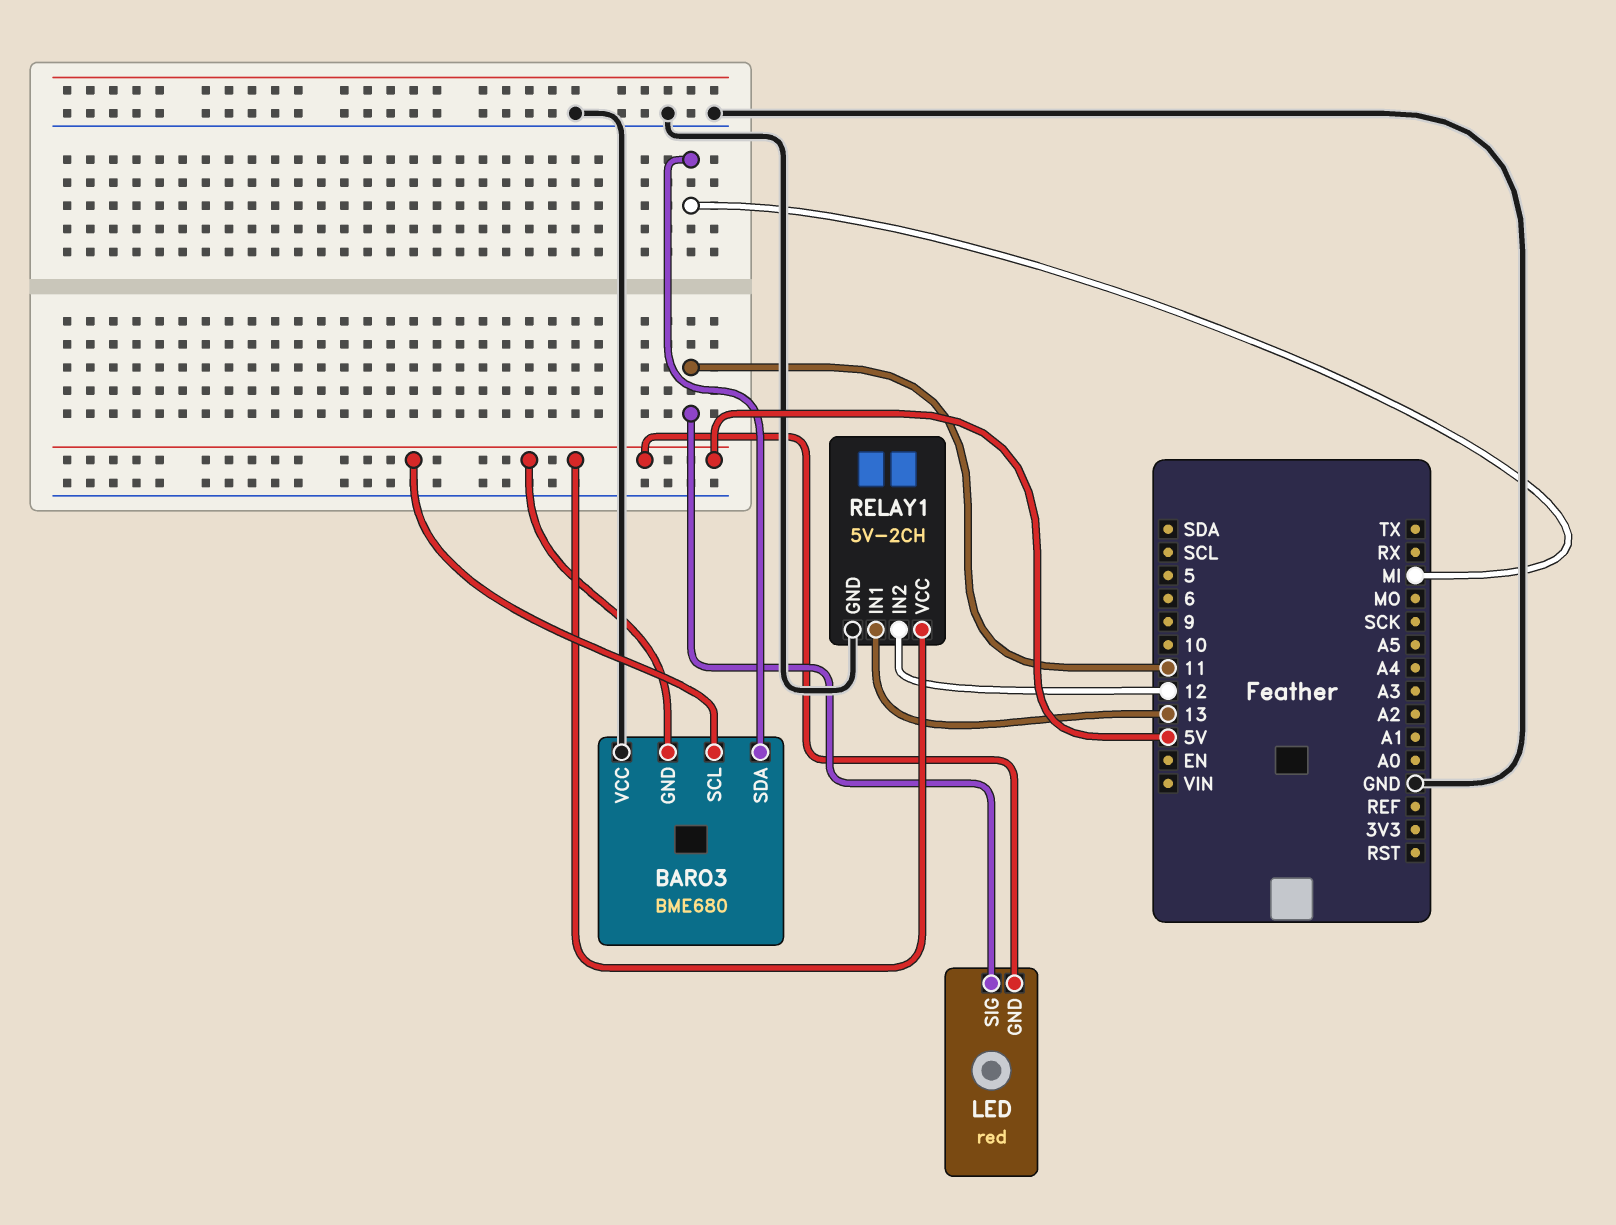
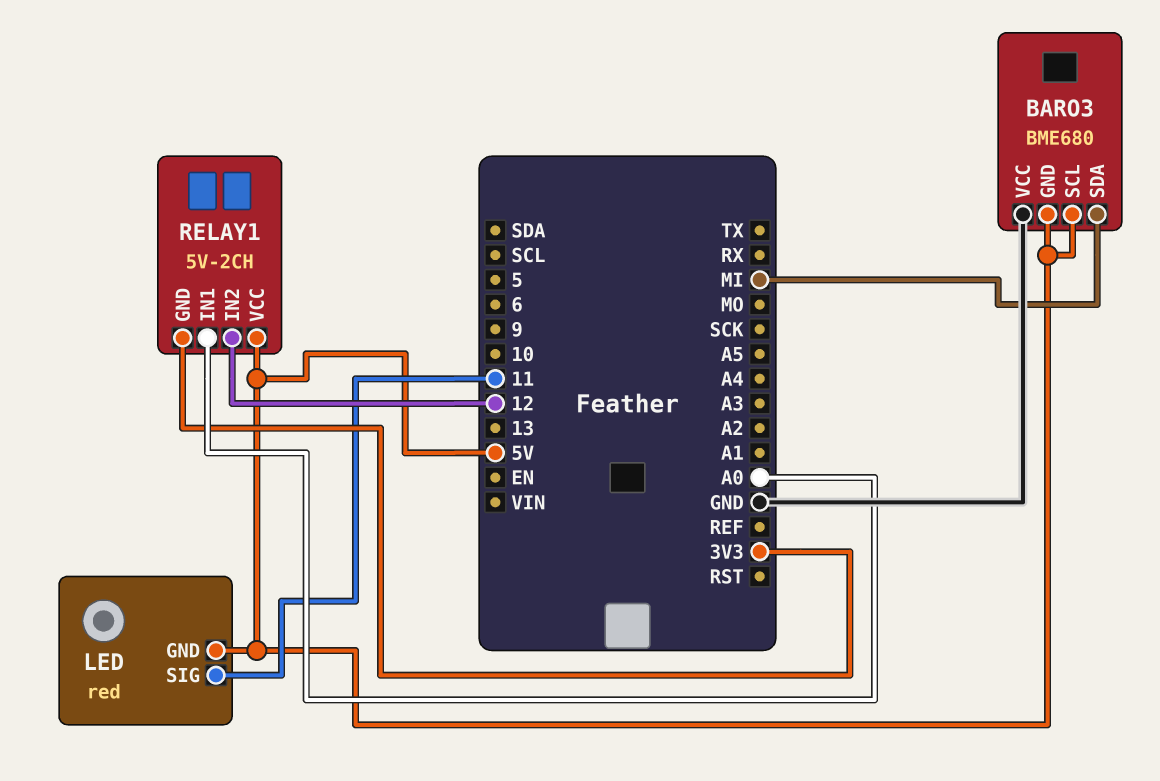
RELAY1 pin GND: GND -> 3V3
RELAY1 pin IN1: 13 -> A0

